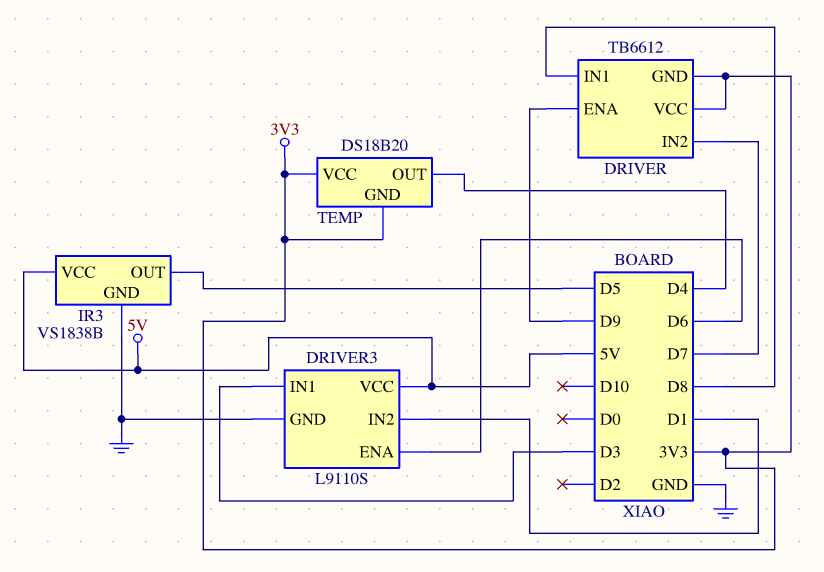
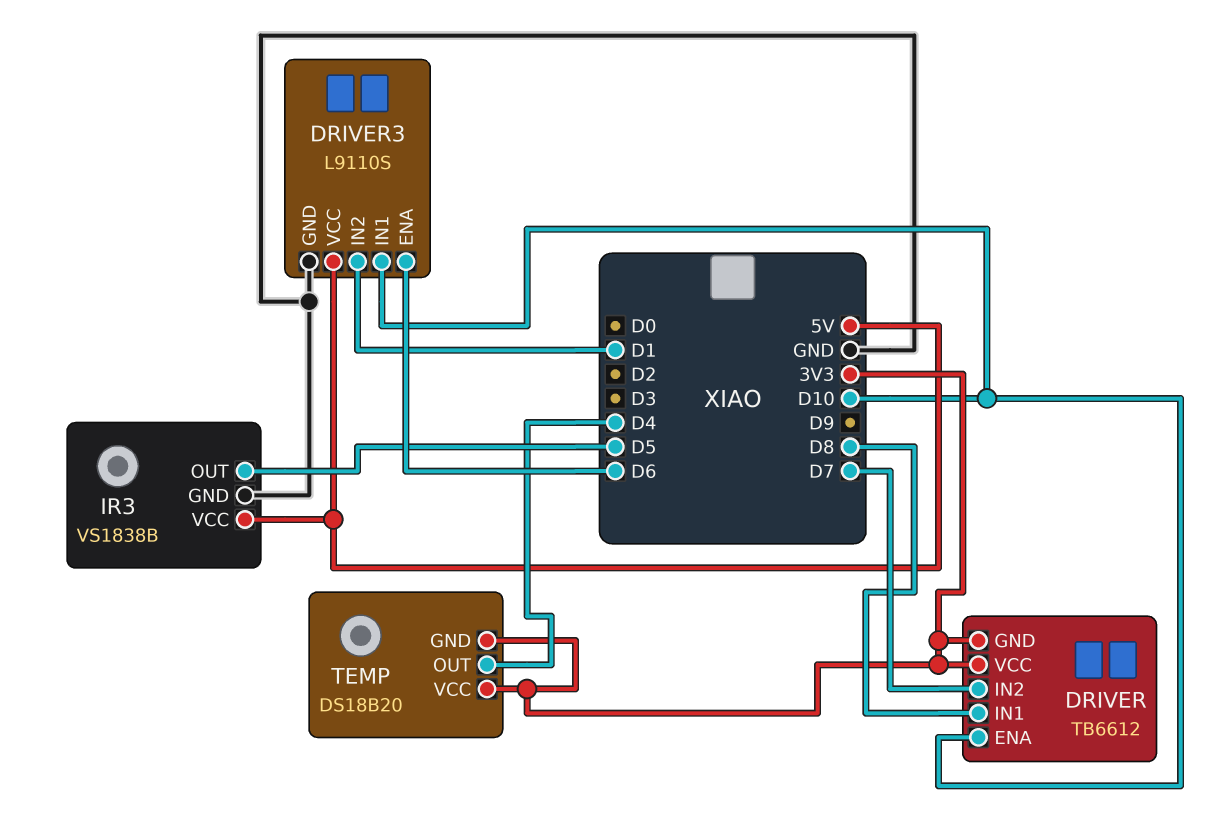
DRIVER pin ENA: D9 -> D10
DRIVER3 pin IN1: D3 -> D10

